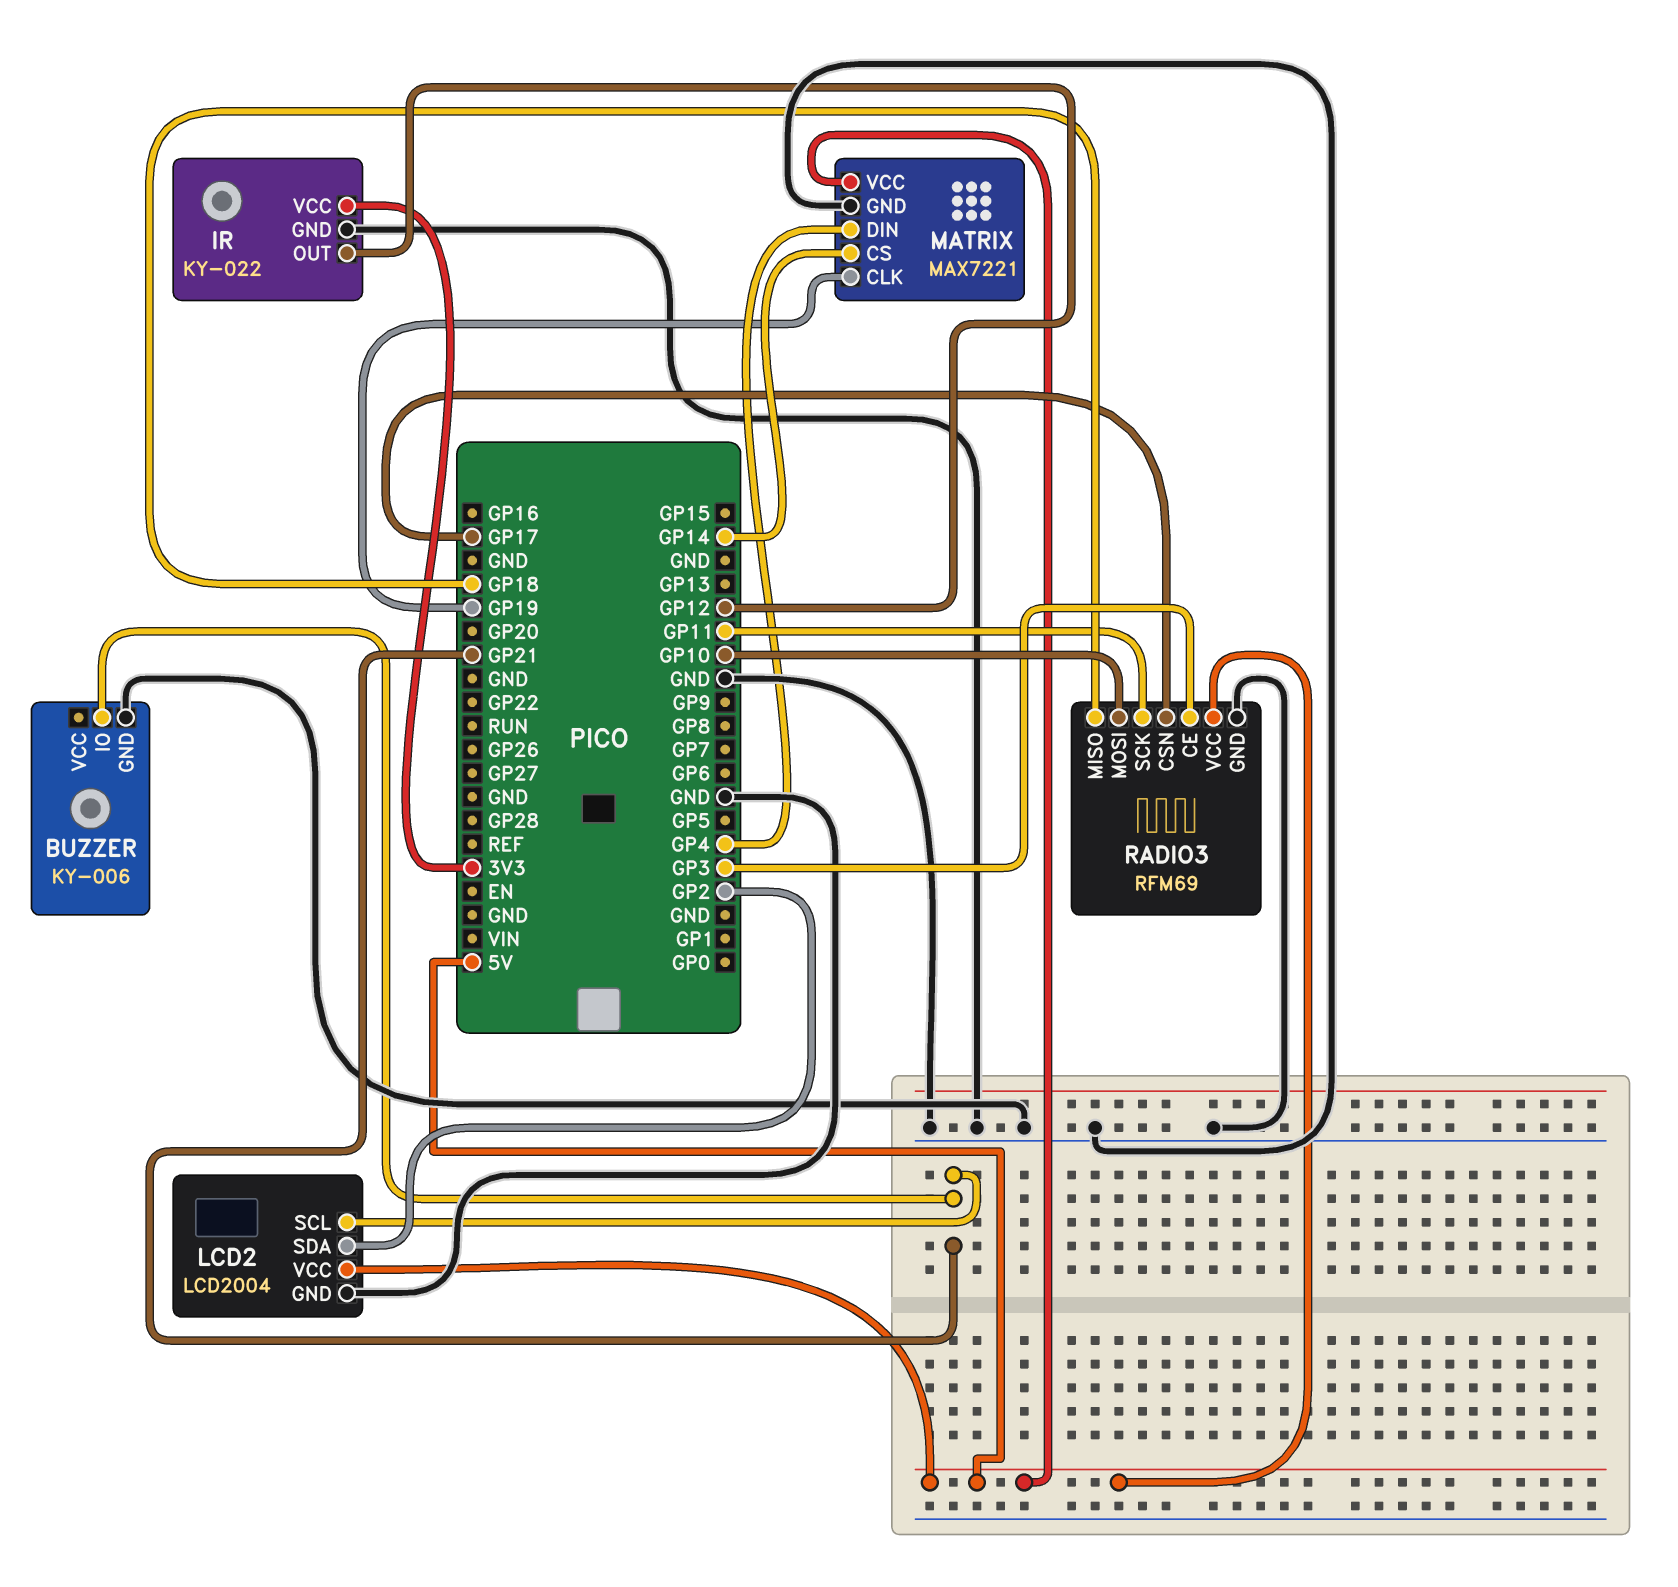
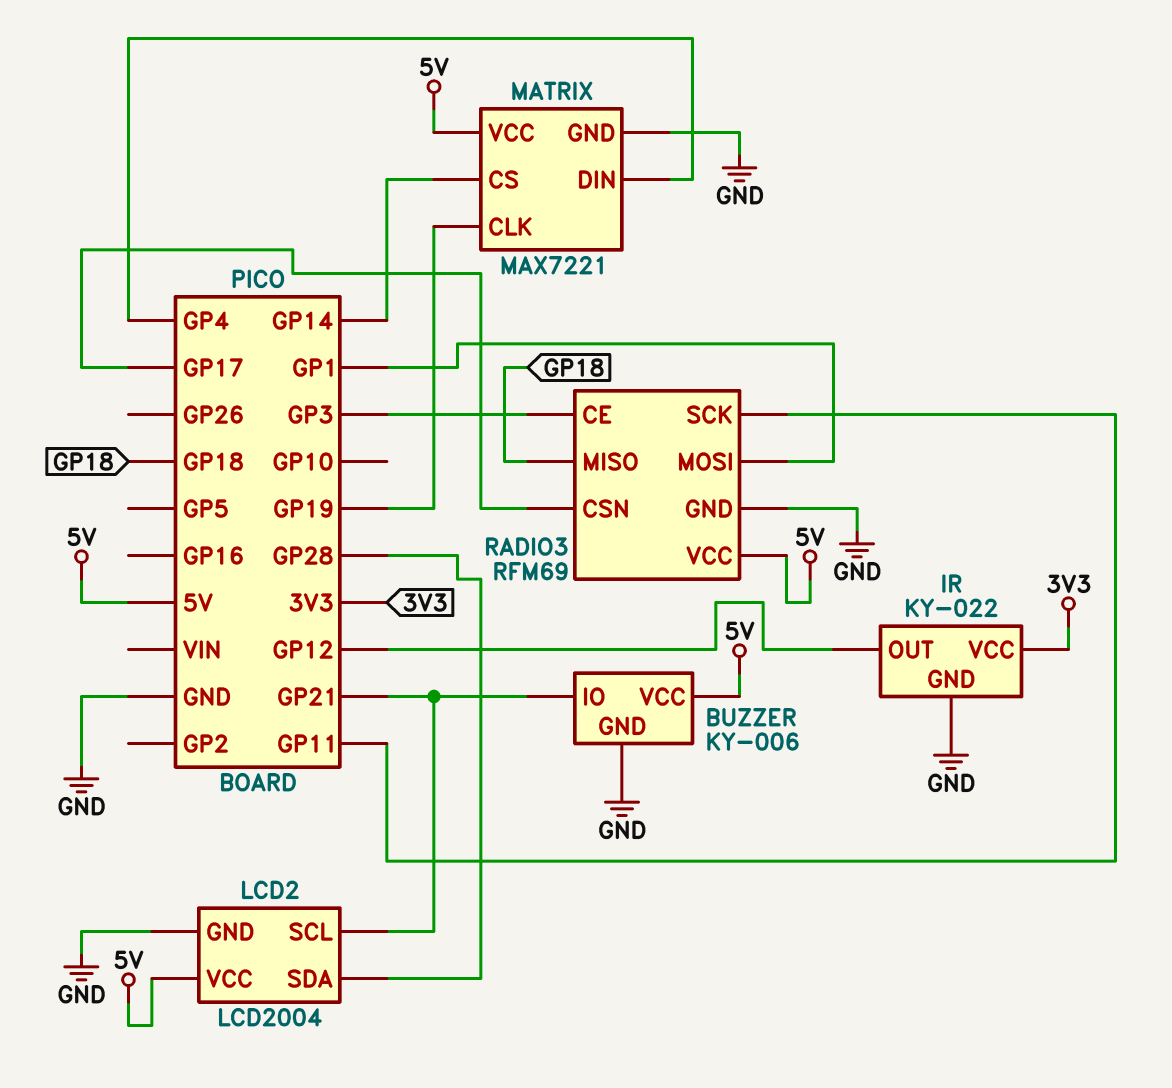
BUZZER pin VCC: none -> 5V
LCD2 pin SDA: GP2 -> GP28
RADIO3 pin MOSI: GP10 -> GP1

